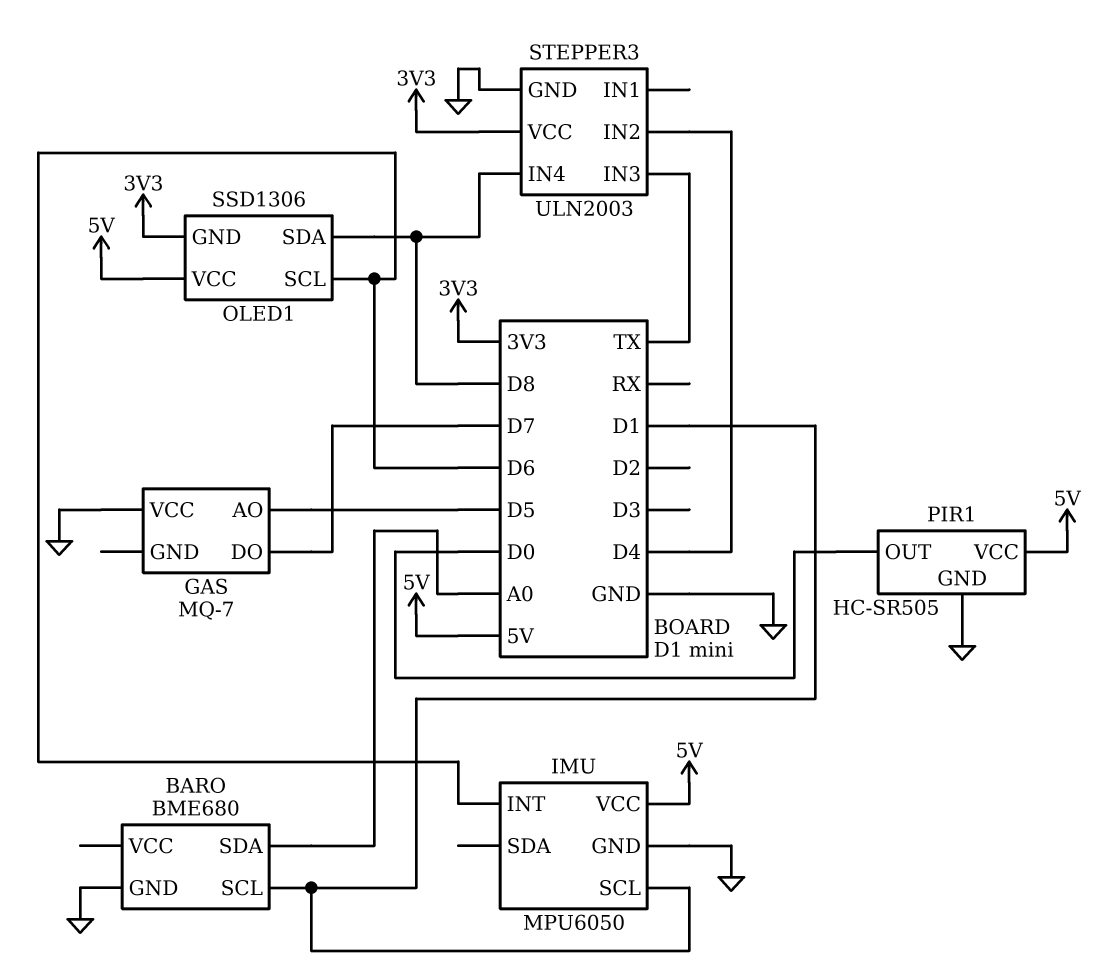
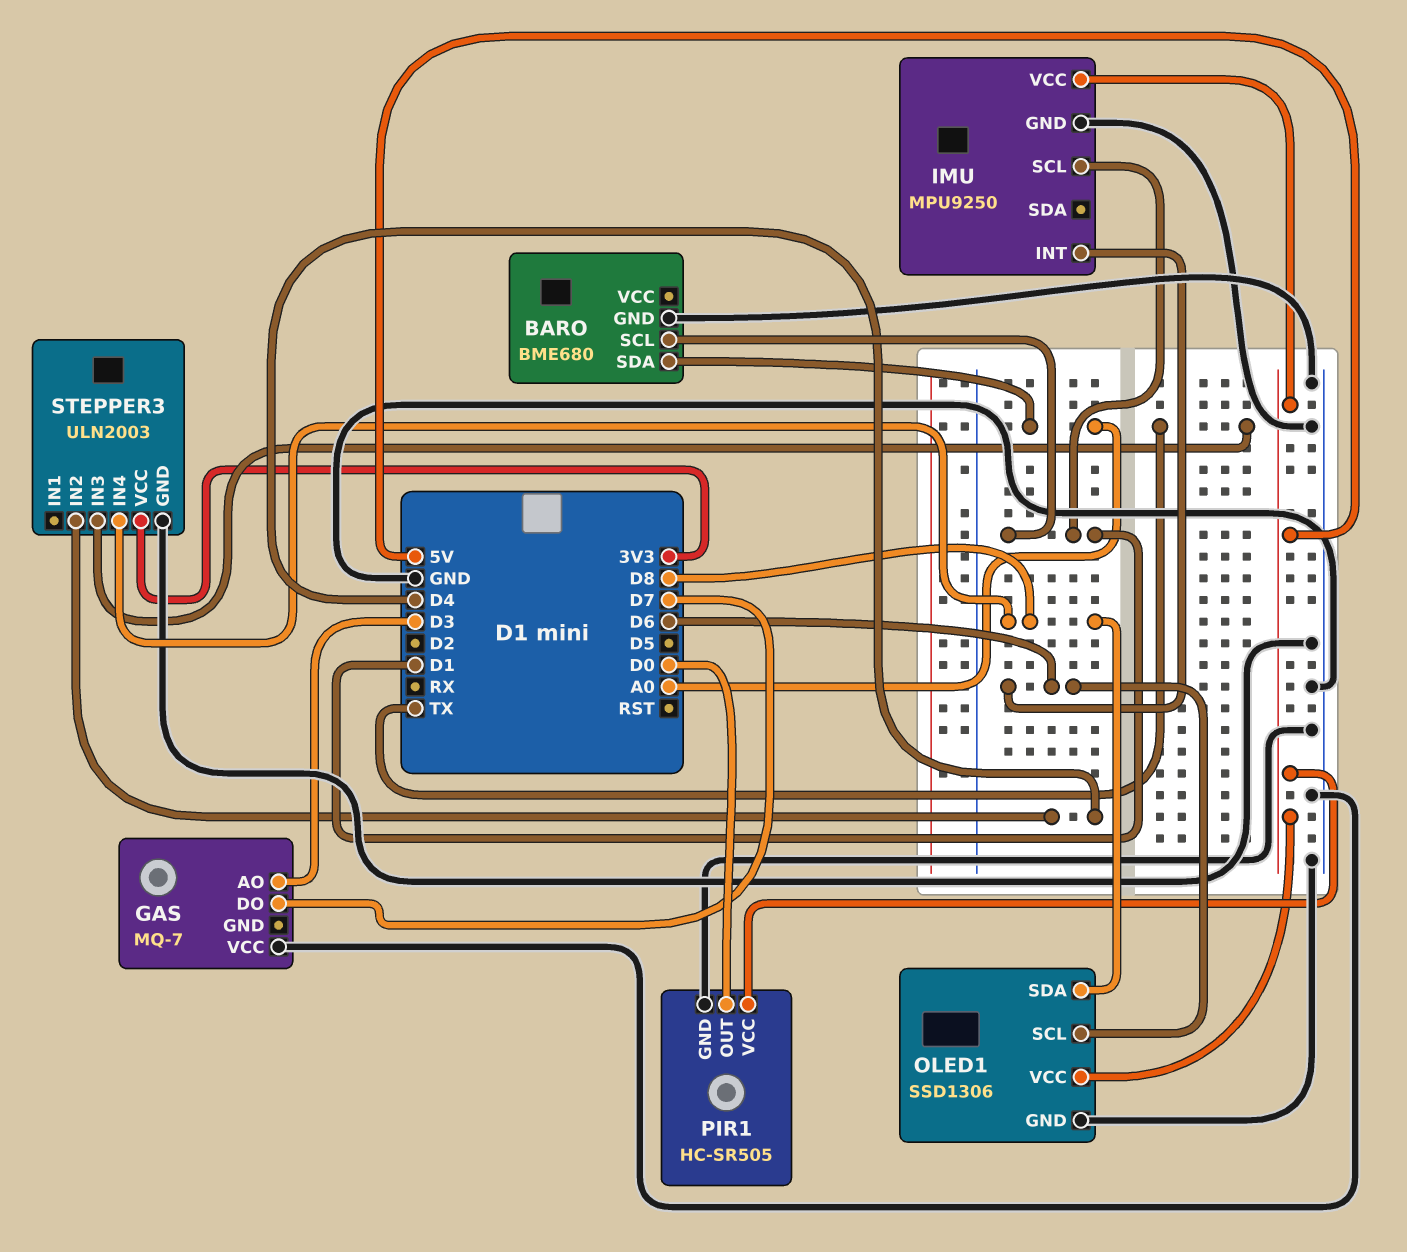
GAS pin AO: D5 -> D3
IMU: MPU6050 -> MPU9250
OLED1 pin GND: 3V3 -> GND

